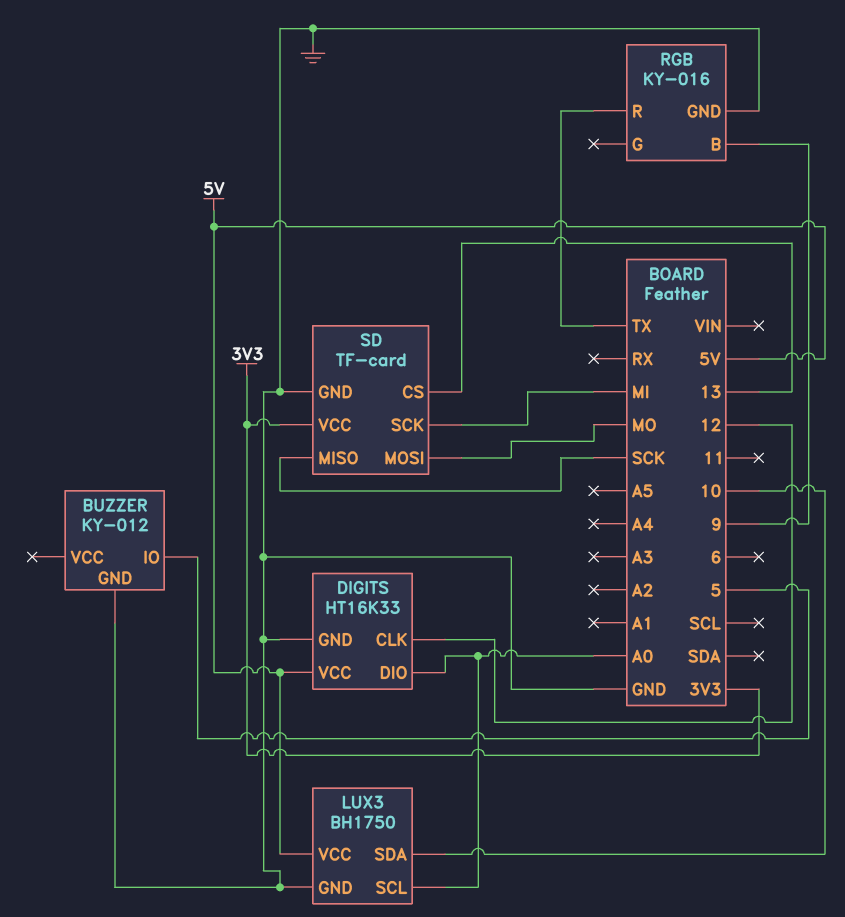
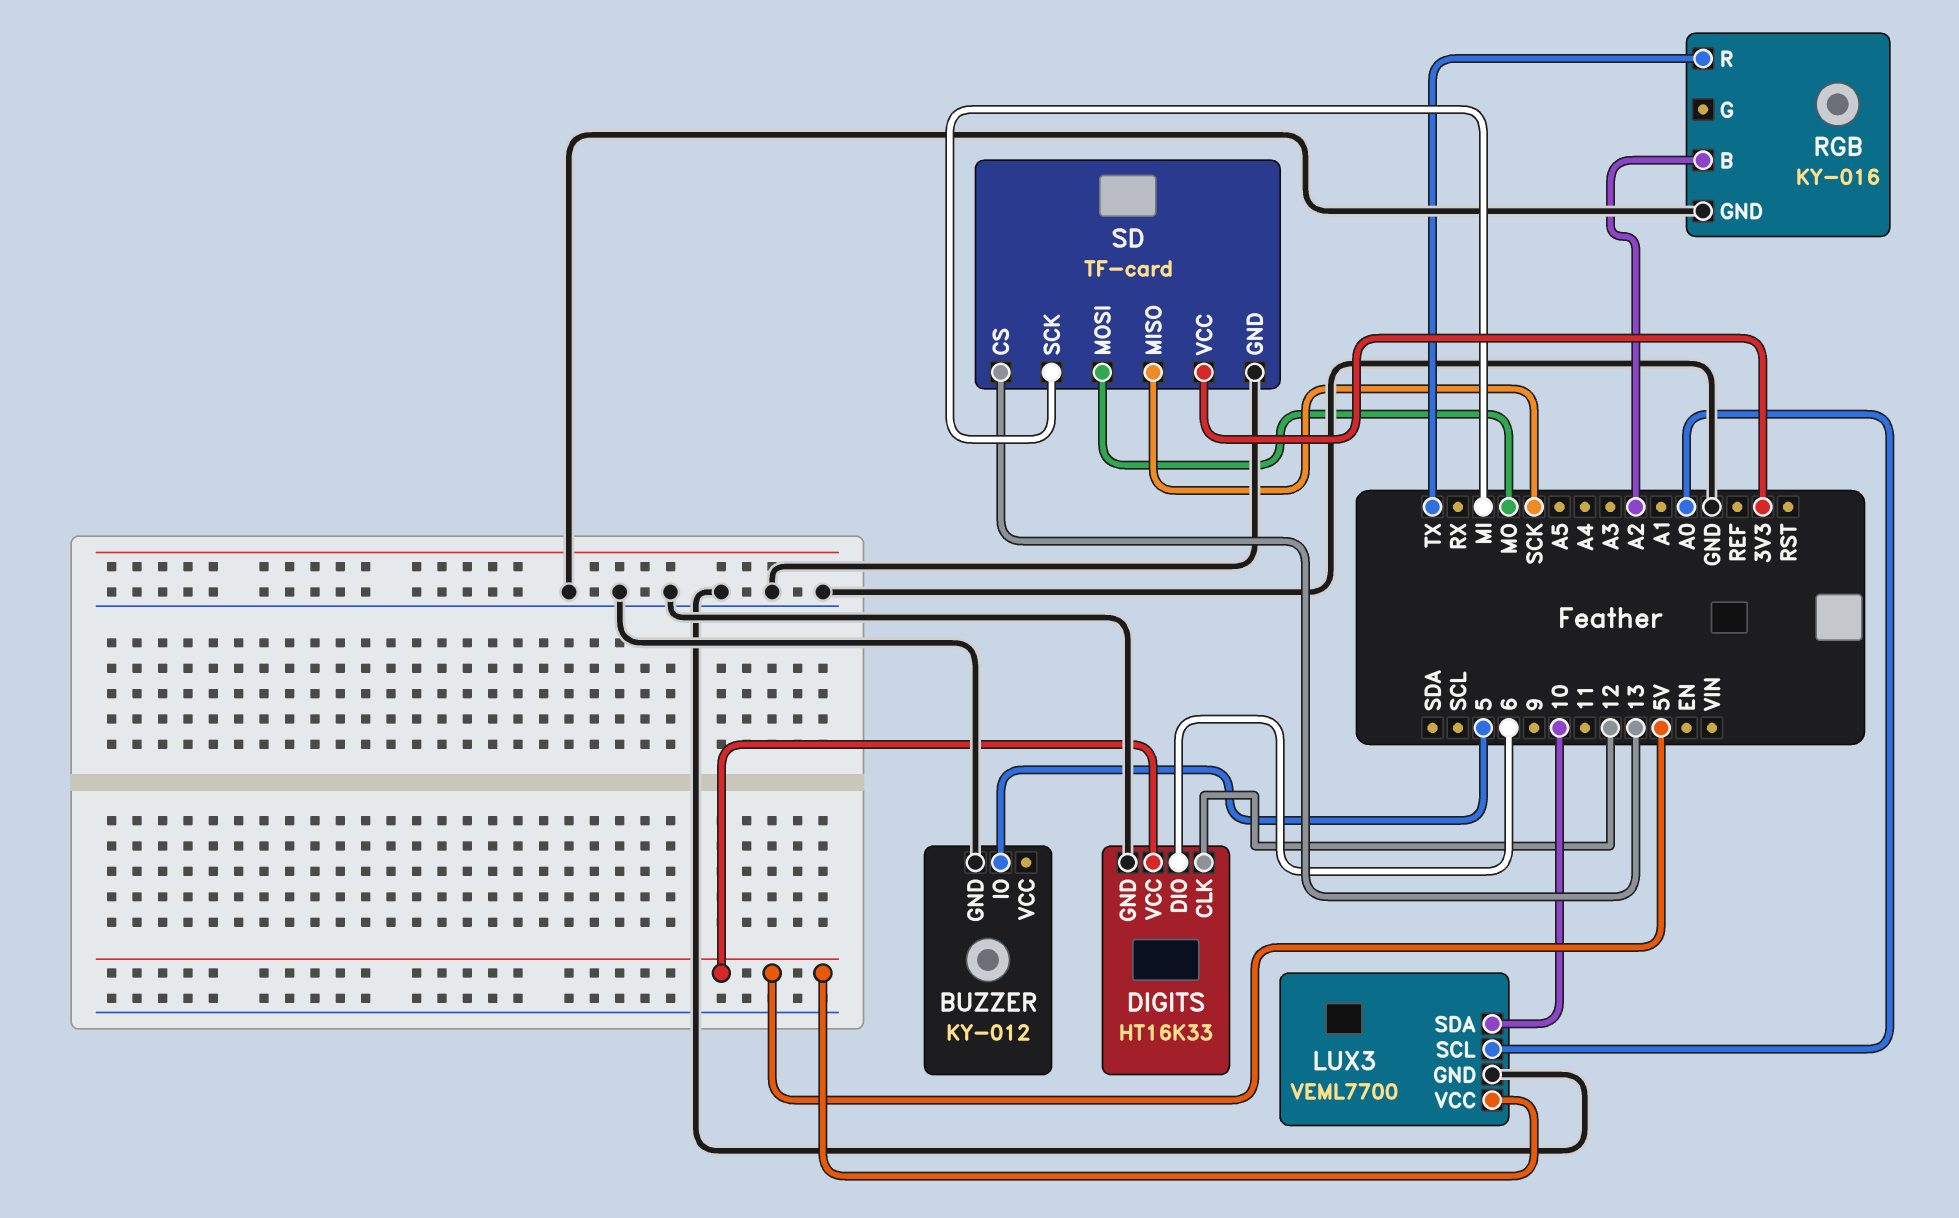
DIGITS pin DIO: A0 -> 6
LUX3: BH1750 -> VEML7700
RGB pin B: 9 -> A2

